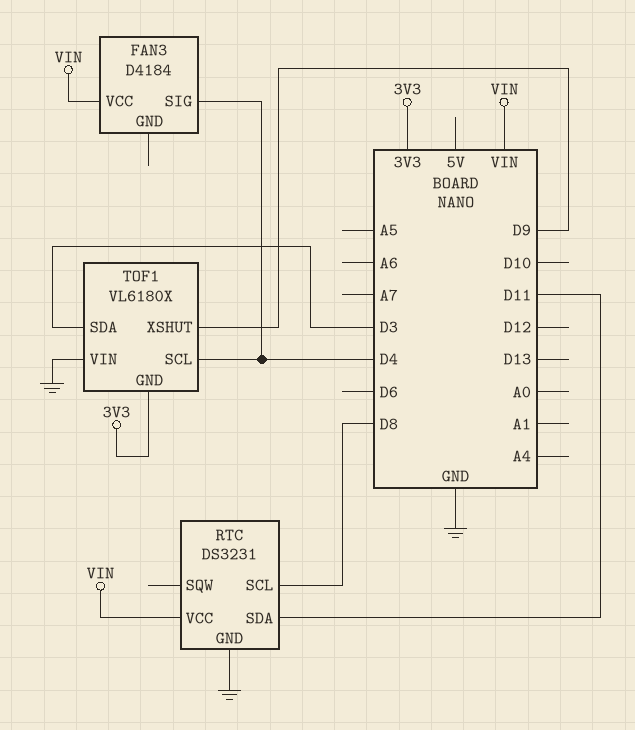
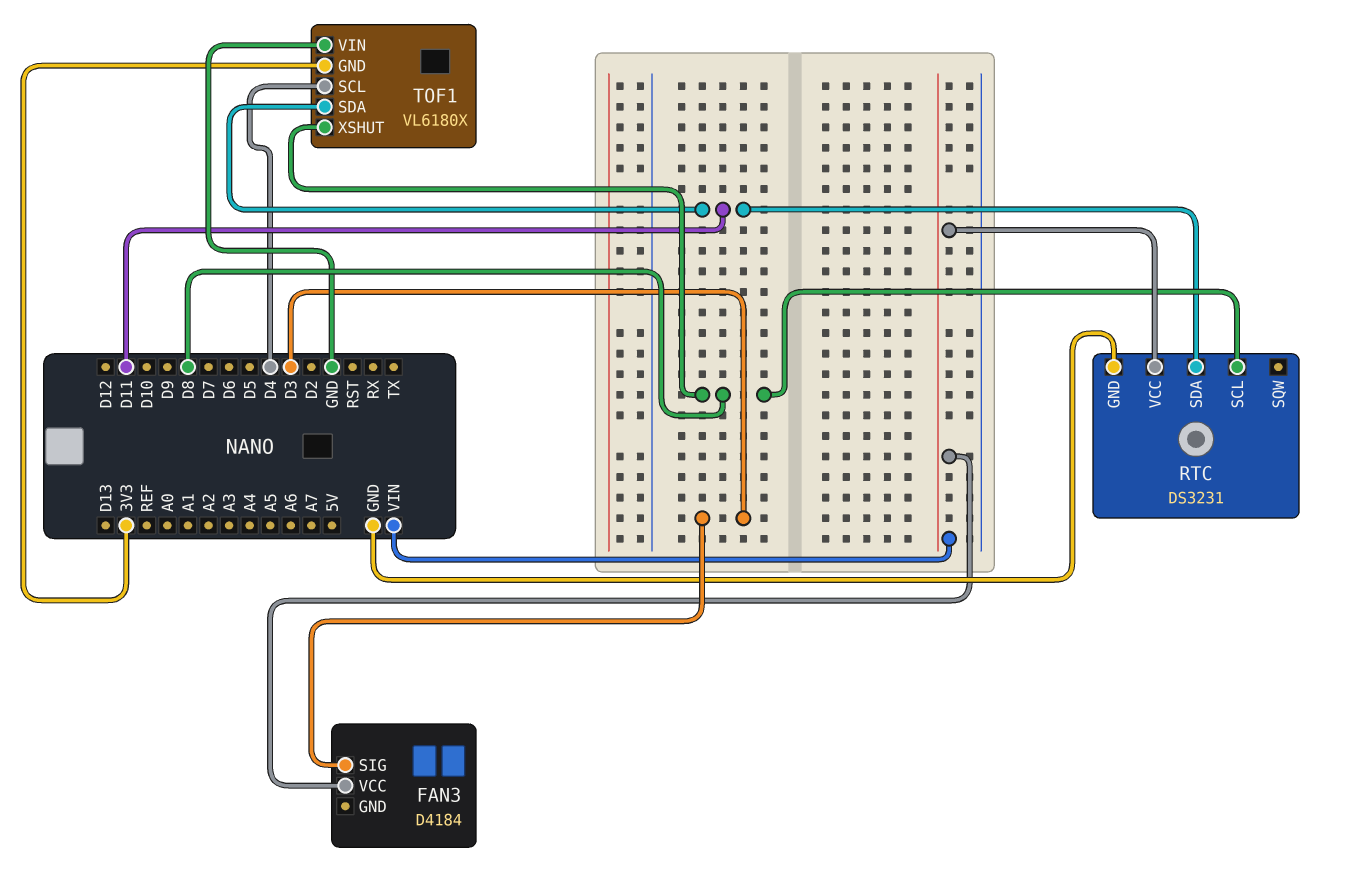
FAN3 pin SIG: D4 -> D3
TOF1 pin SDA: D3 -> D11
TOF1 pin XSHUT: D9 -> D8

